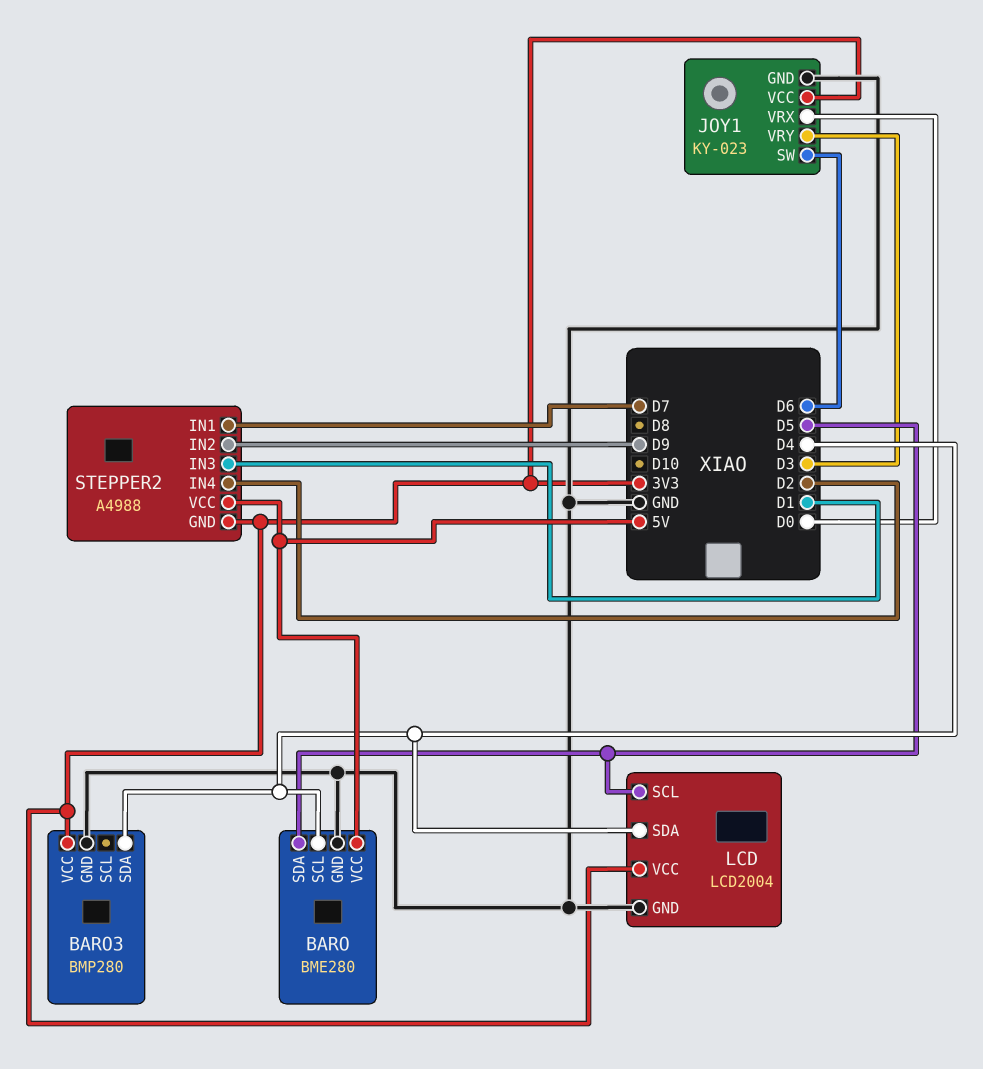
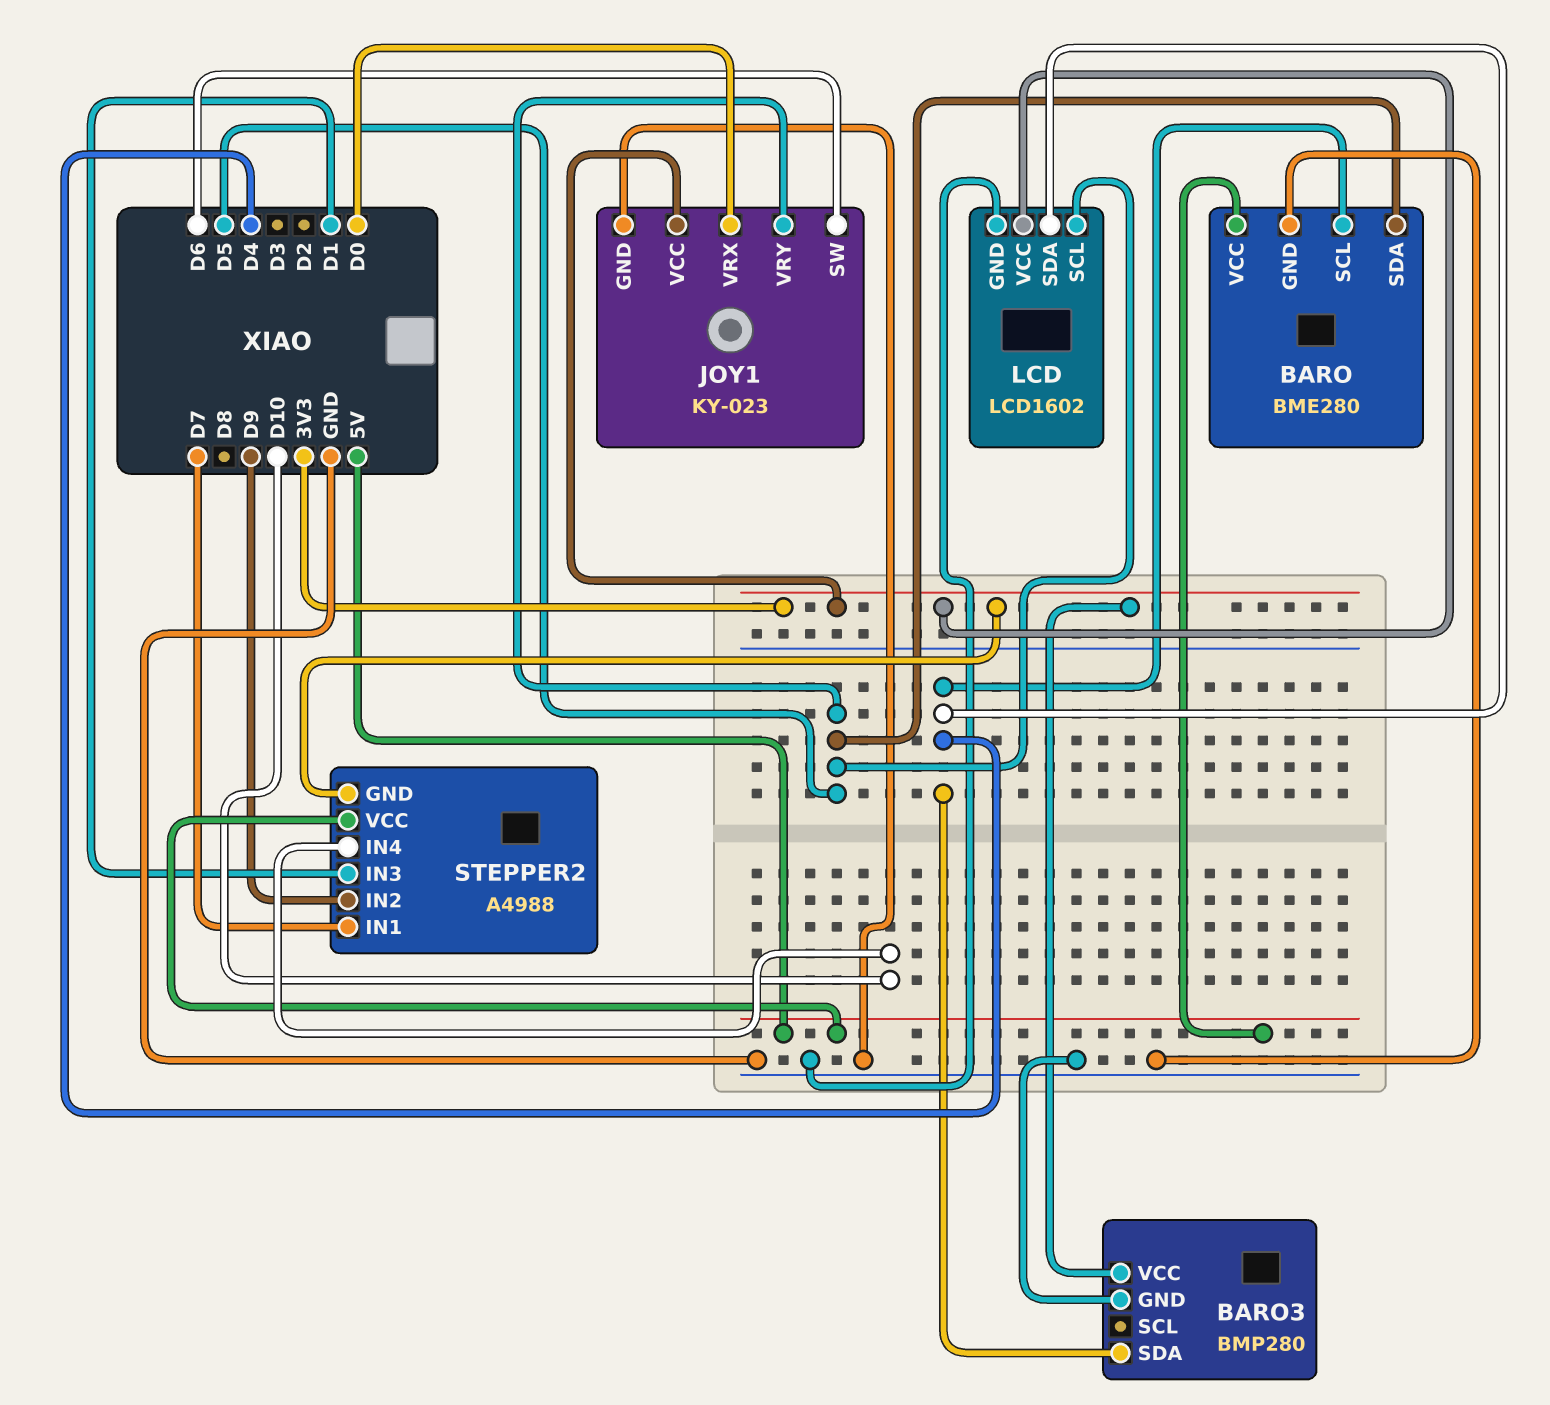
JOY1 pin VRY: D3 -> D5
LCD: LCD2004 -> LCD1602
STEPPER2 pin IN4: D2 -> D10

